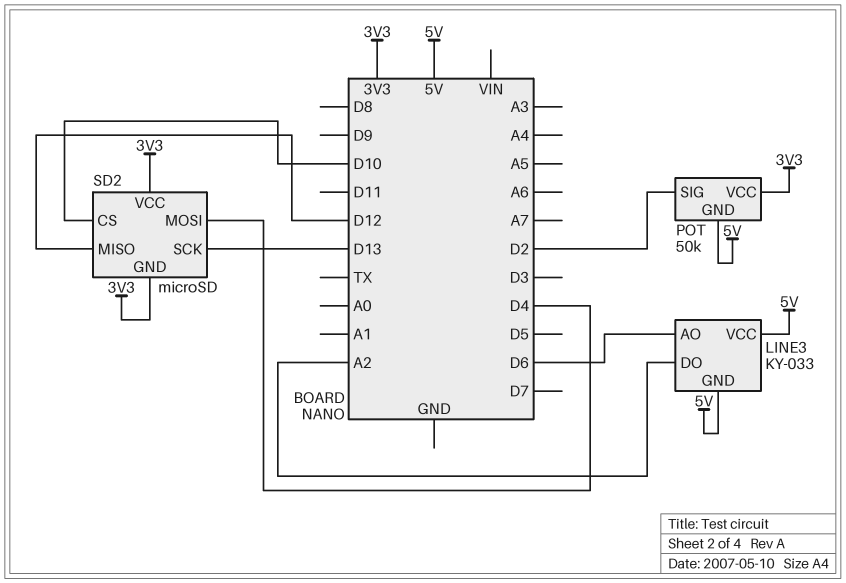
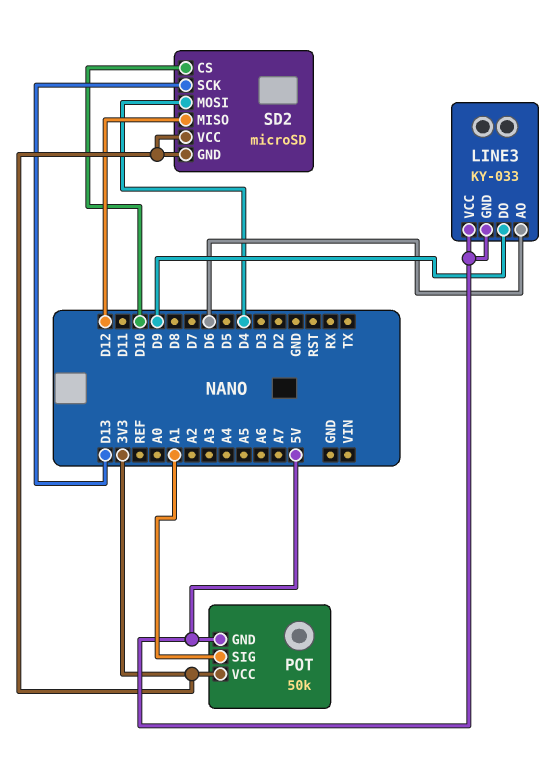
LINE3 pin DO: A2 -> D9
POT pin SIG: D2 -> A1

